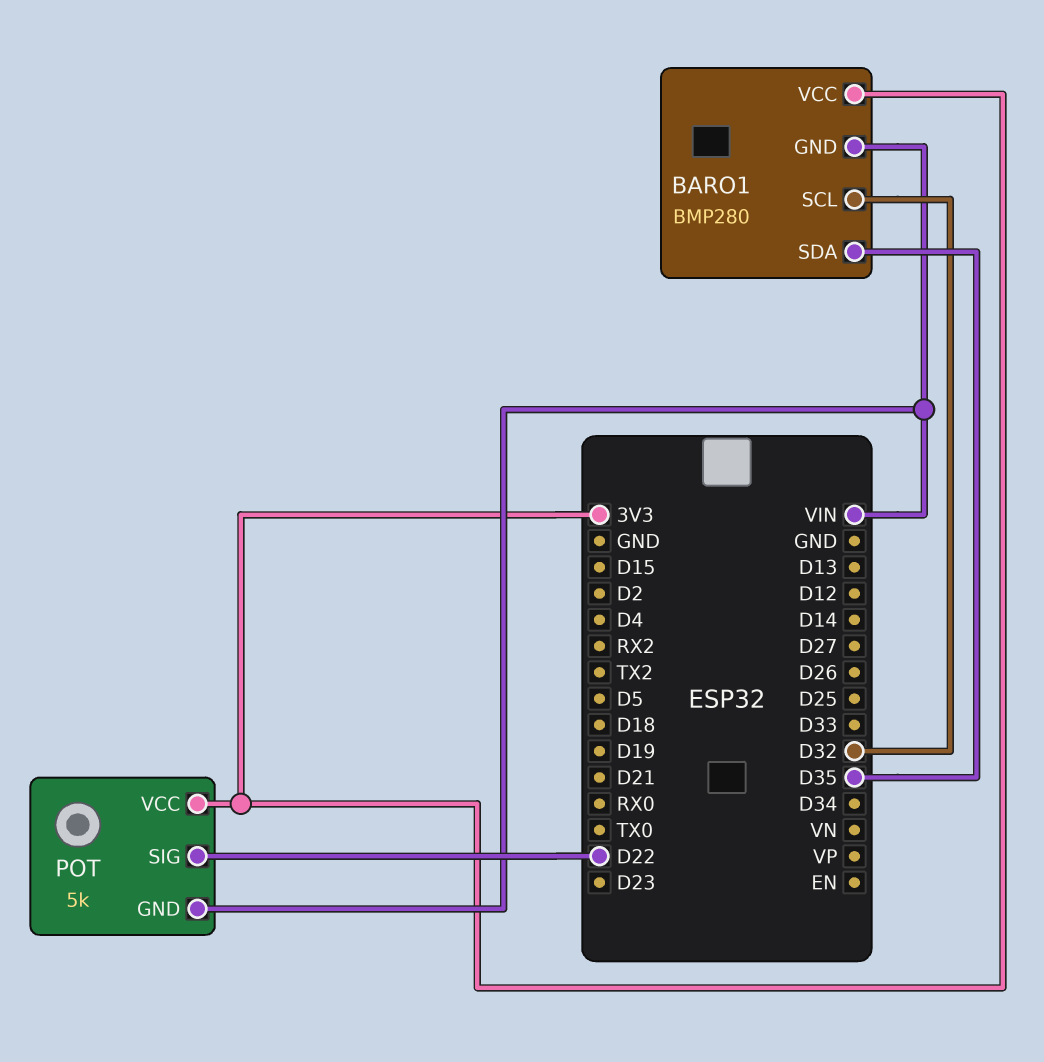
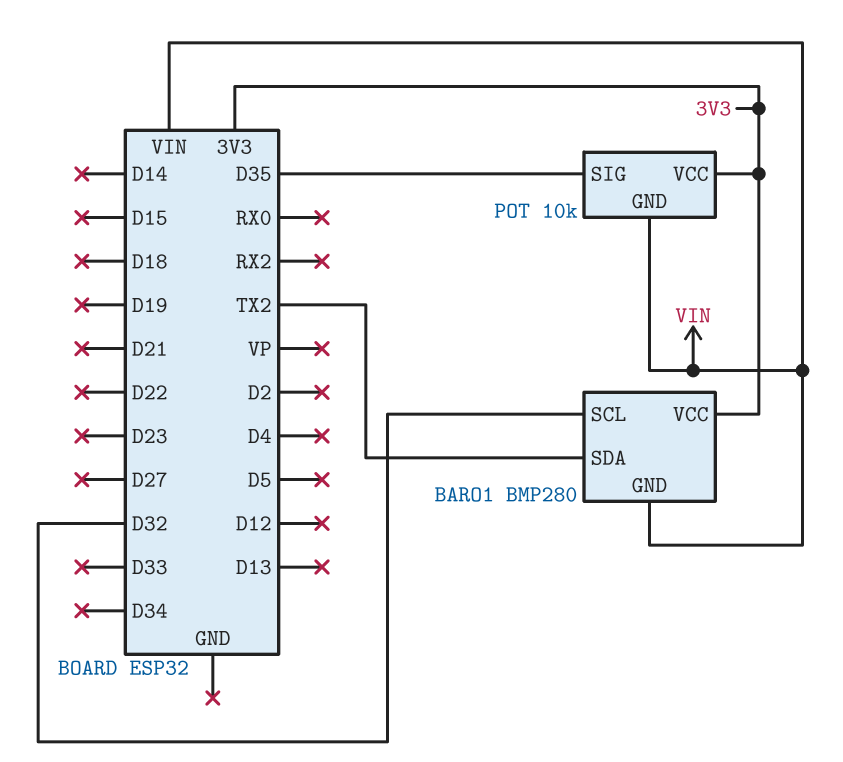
BARO1 pin SDA: D35 -> TX2
POT: 5k -> 10k
POT pin SIG: D22 -> D35

